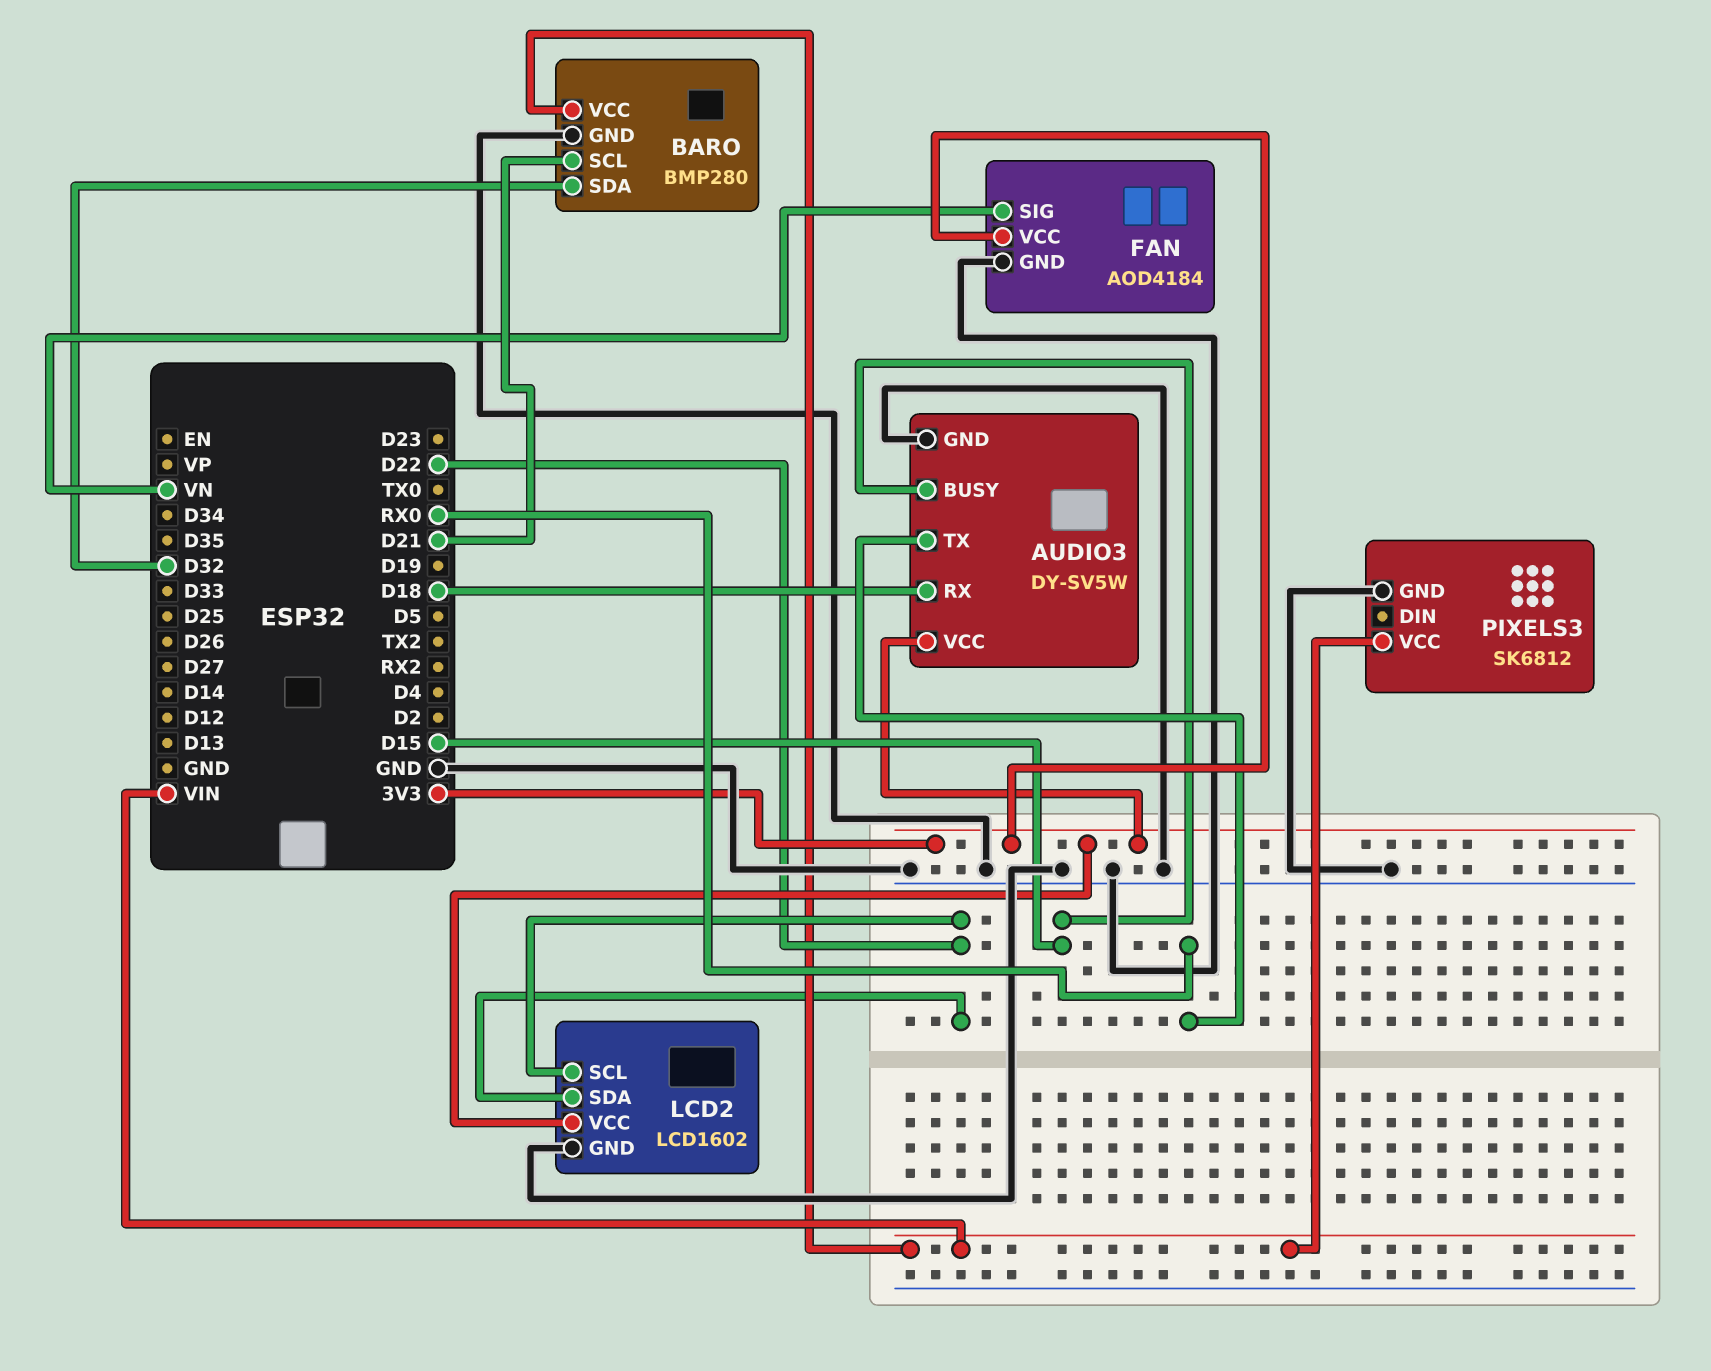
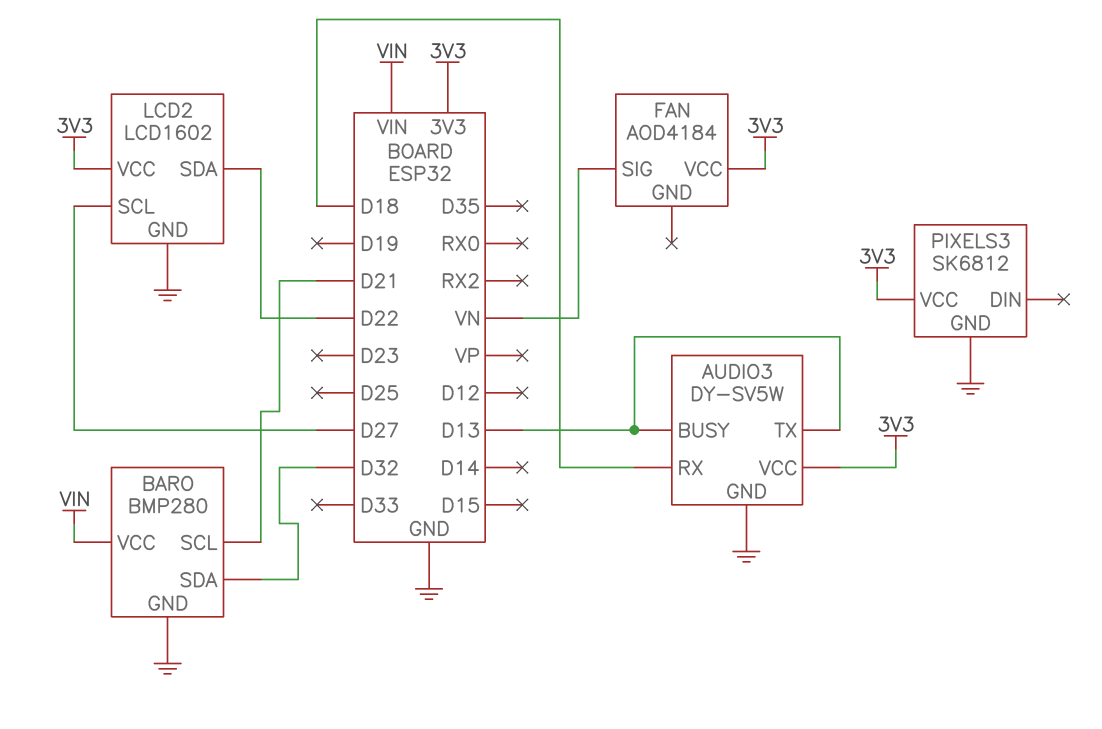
AUDIO3 pin BUSY: D15 -> D13
AUDIO3 pin TX: RX0 -> D13
FAN pin GND: GND -> none
LCD2 pin SCL: D22 -> D27
PIXELS3 pin VCC: VIN -> 3V3

